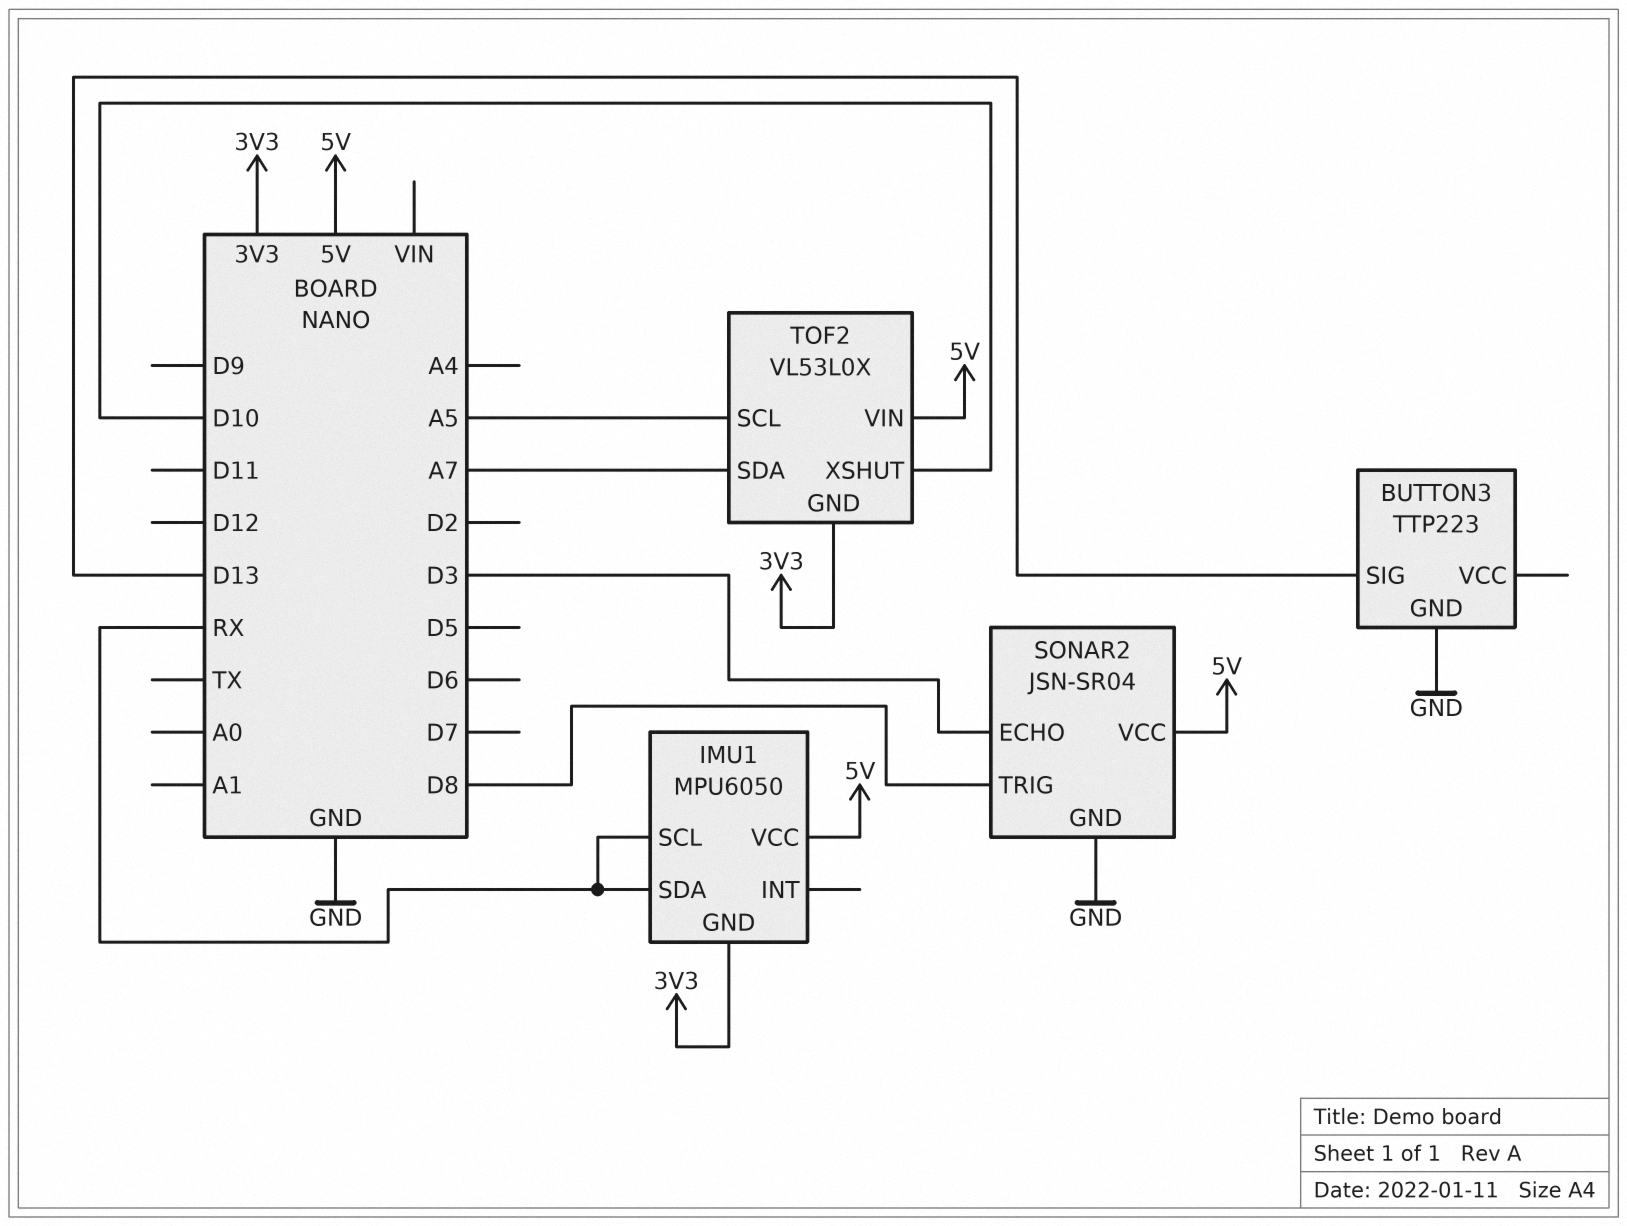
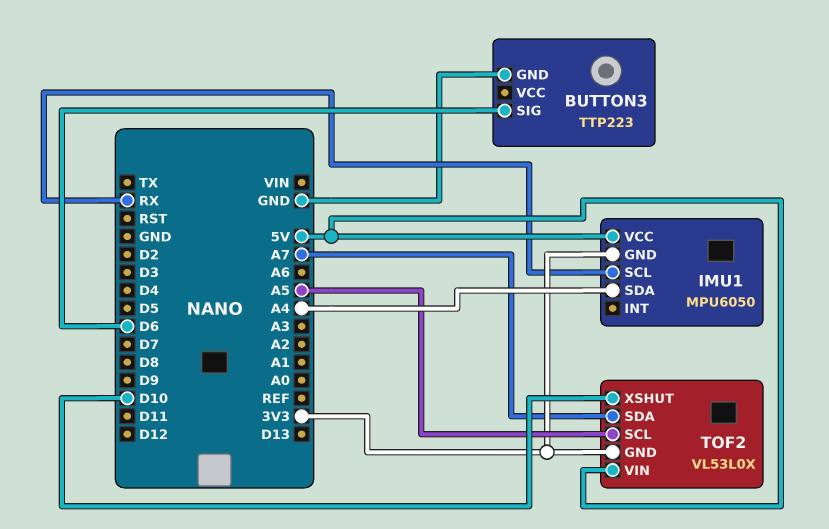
BUTTON3 pin SIG: D13 -> D6
IMU1 pin SDA: RX -> A4
SONAR2: JSN-SR04 -> none
SONAR2 pin ECHO: D3 -> none
SONAR2 pin GND: GND -> none
SONAR2 pin TRIG: D8 -> none
SONAR2 pin VCC: 5V -> none

